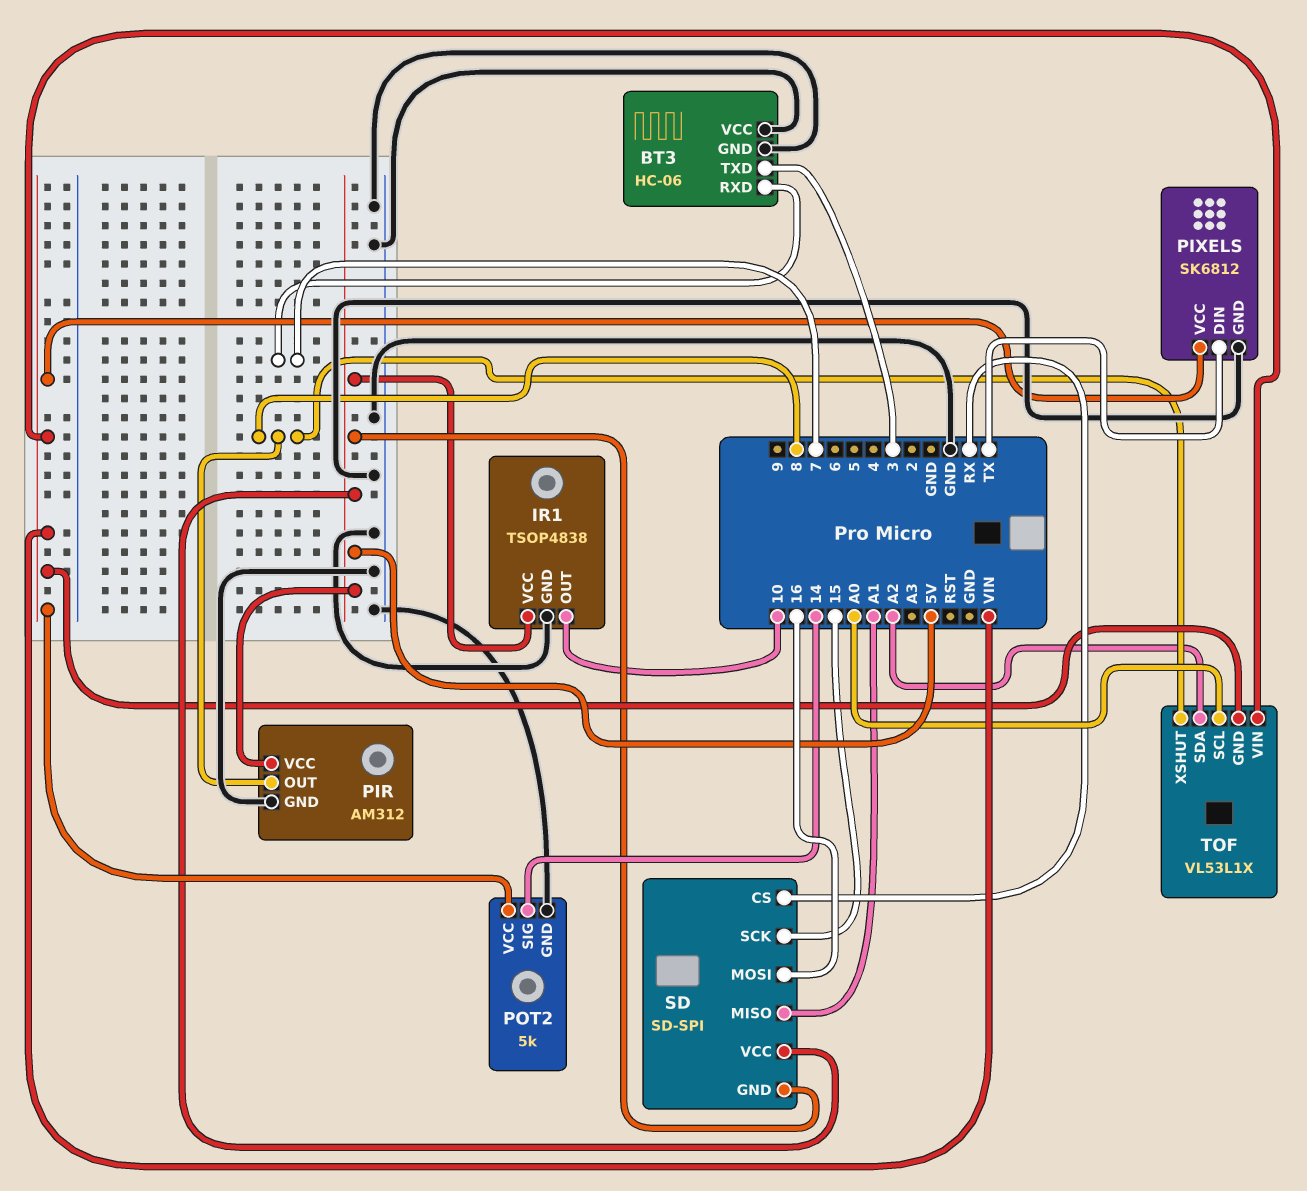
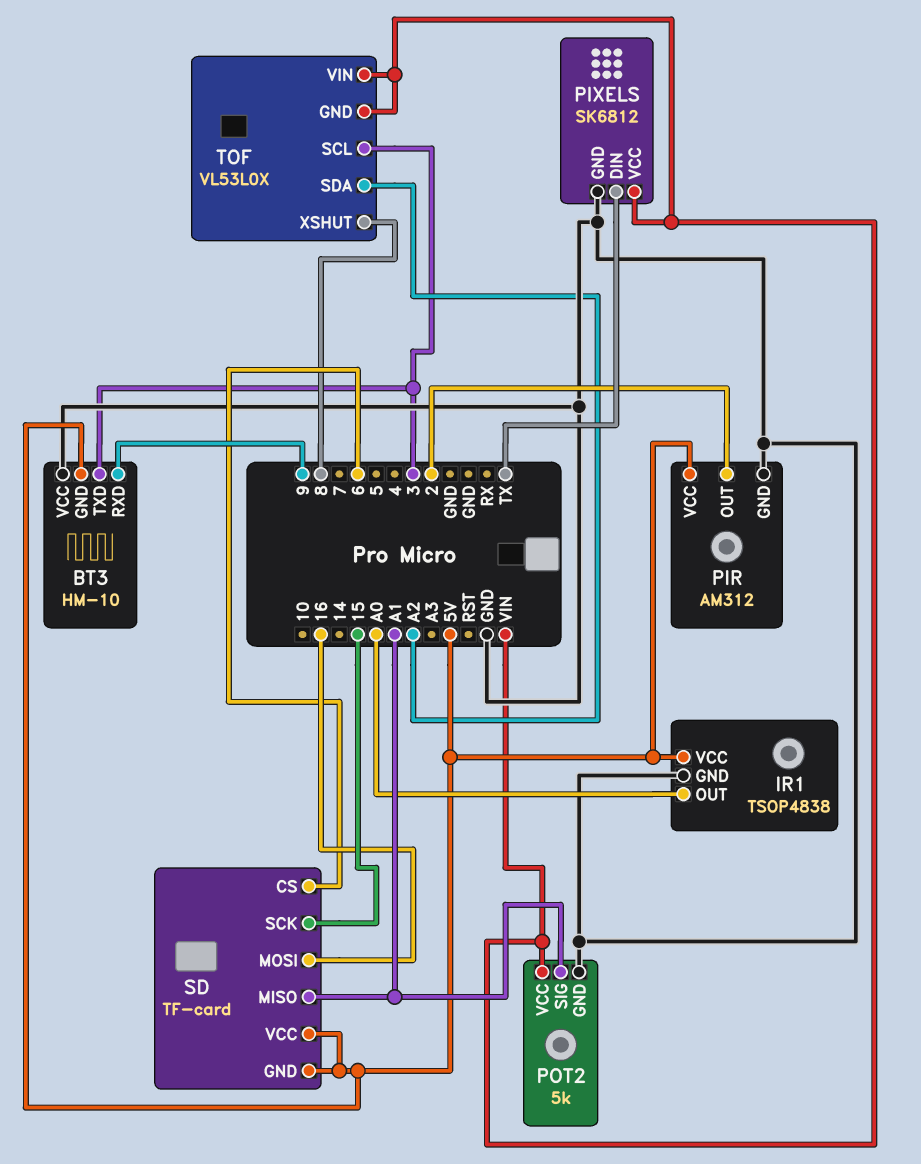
BT3: HC-06 -> HM-10
BT3 pin GND: GND -> 5V
BT3 pin RXD: 7 -> 9
IR1 pin OUT: 10 -> A0
PIR pin OUT: 8 -> 2
POT2 pin SIG: 14 -> A1
SD: SD-SPI -> TF-card
SD pin CS: RX -> 6
TOF: VL53L1X -> VL53L0X
TOF pin SCL: A0 -> 3

